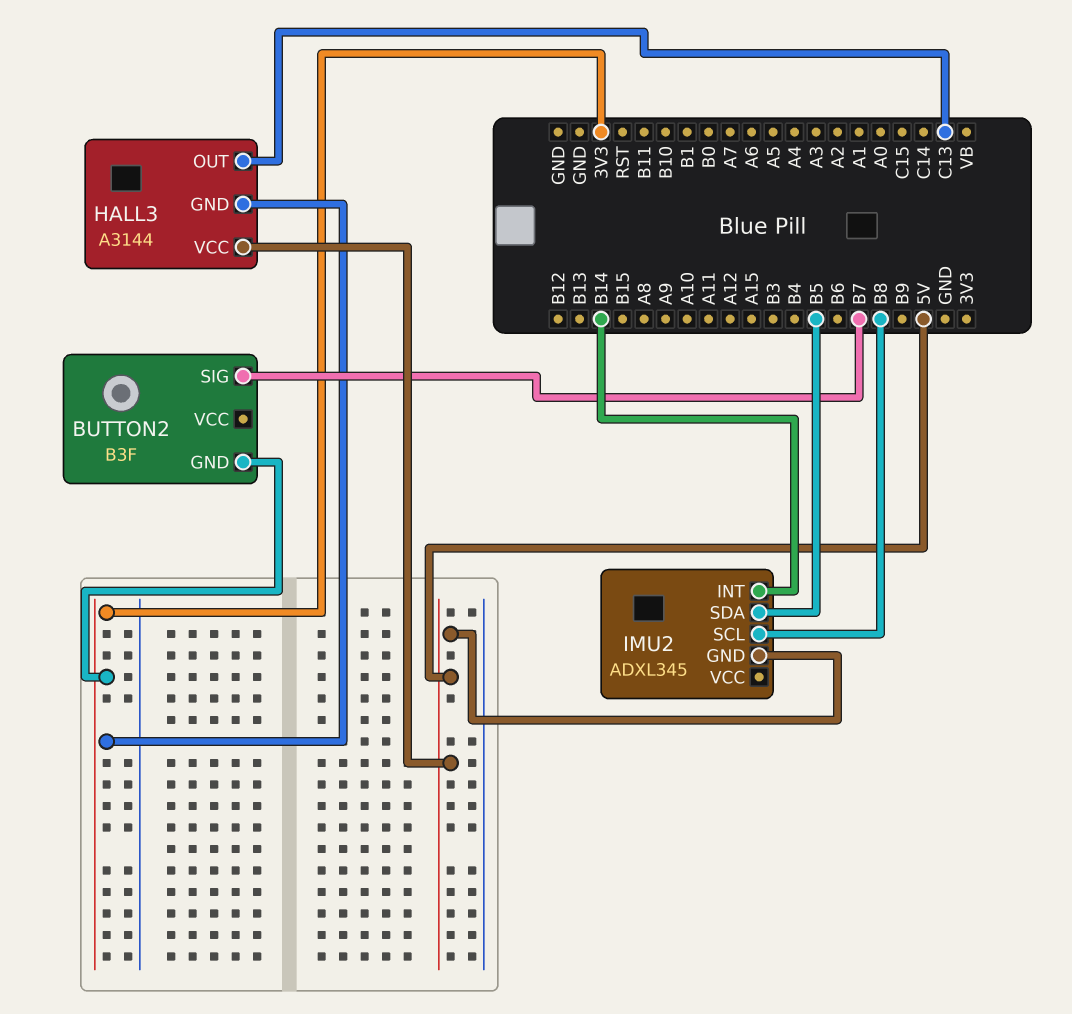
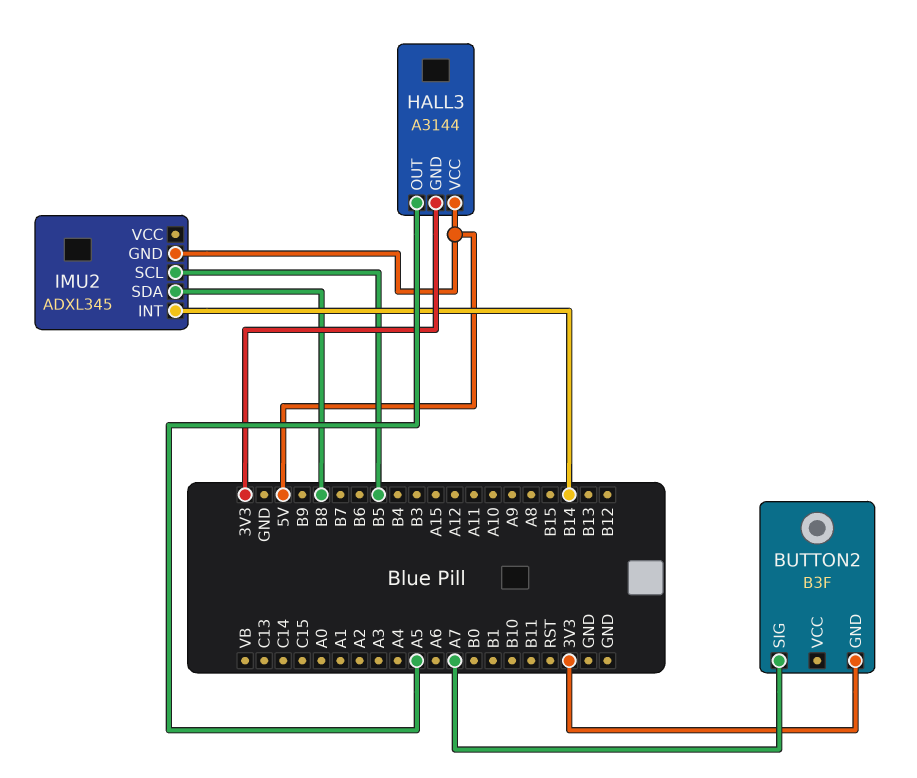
BUTTON2 pin SIG: B7 -> A7
HALL3 pin OUT: C13 -> A5
IMU2 pin SCL: B8 -> B5
IMU2 pin SDA: B5 -> B8

